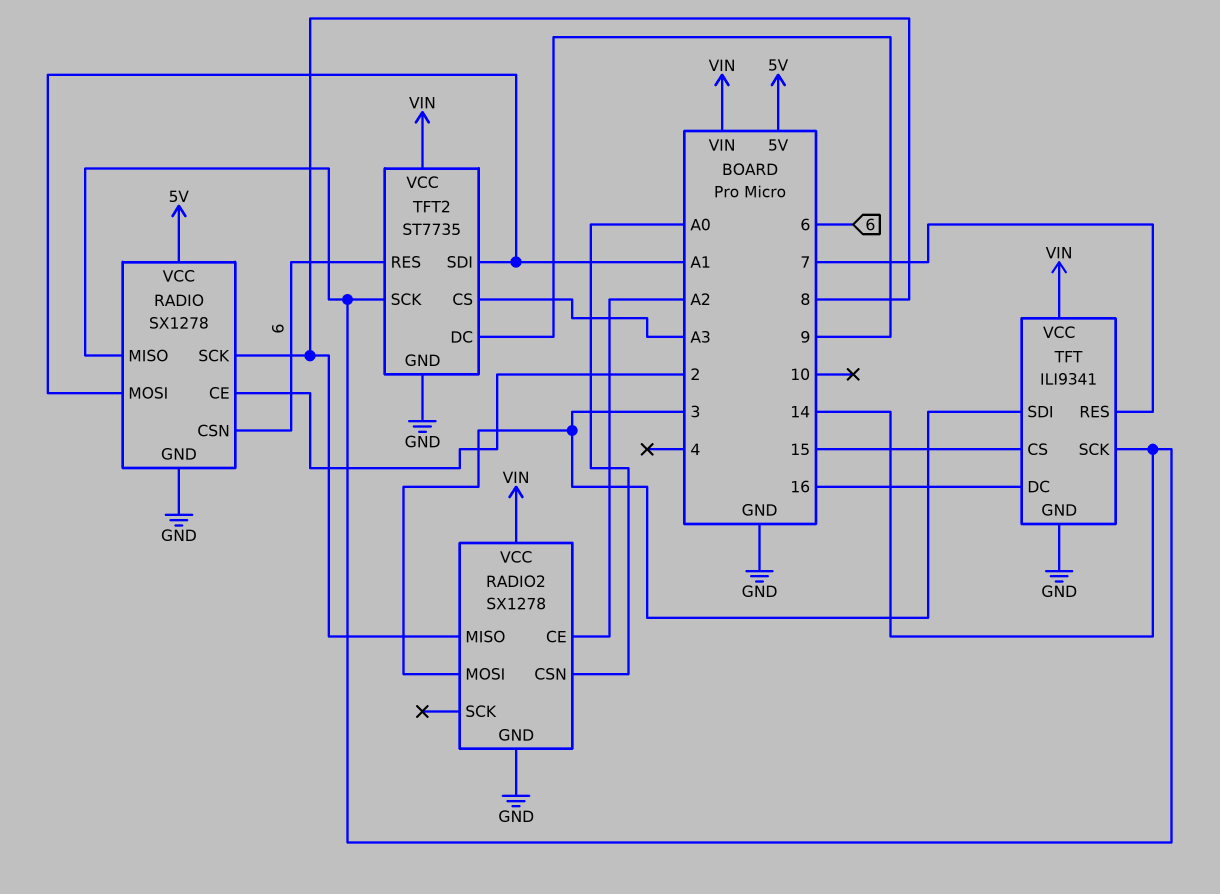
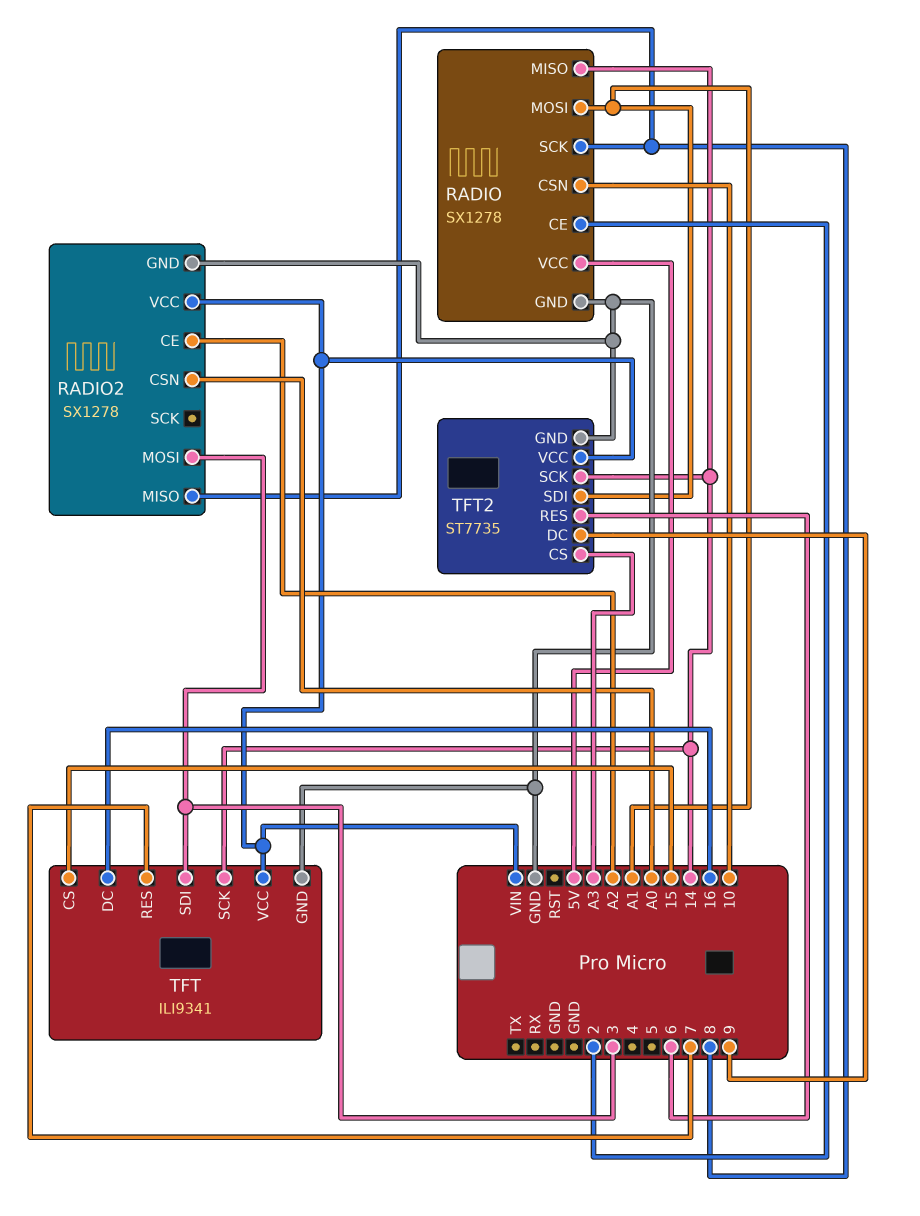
RADIO pin CSN: 6 -> 10

